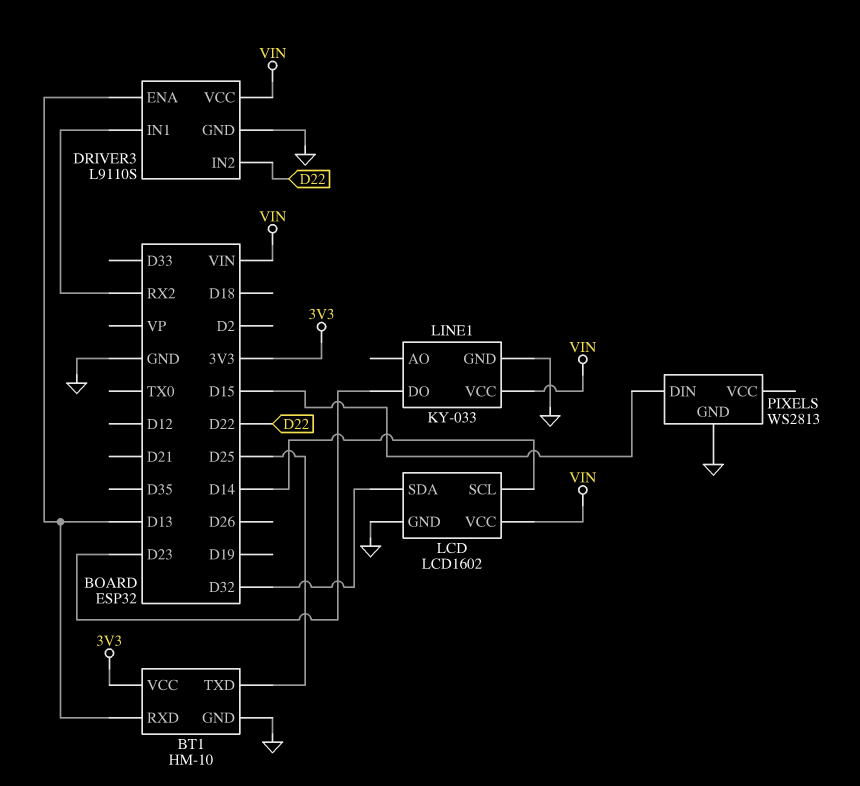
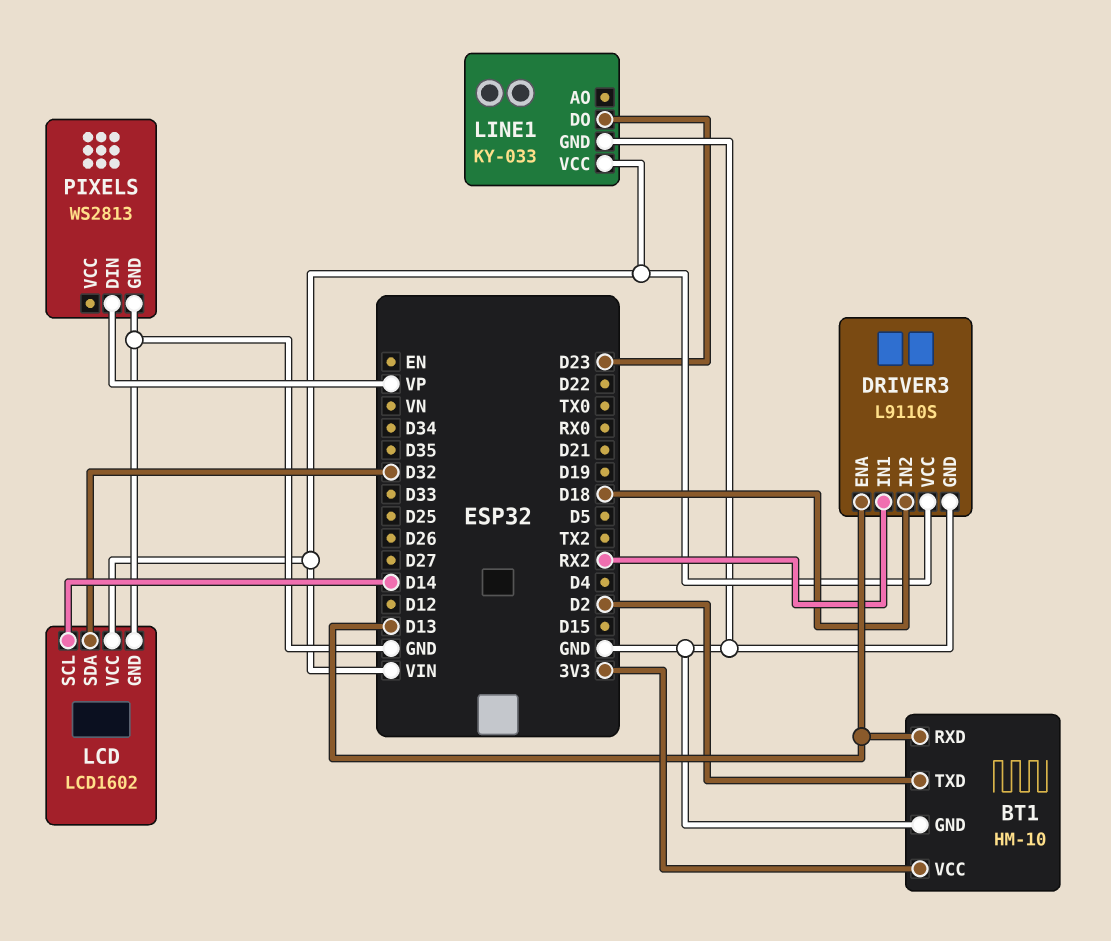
BT1 pin TXD: D25 -> D2
DRIVER3 pin IN2: D22 -> D18
PIXELS pin DIN: D15 -> VP

